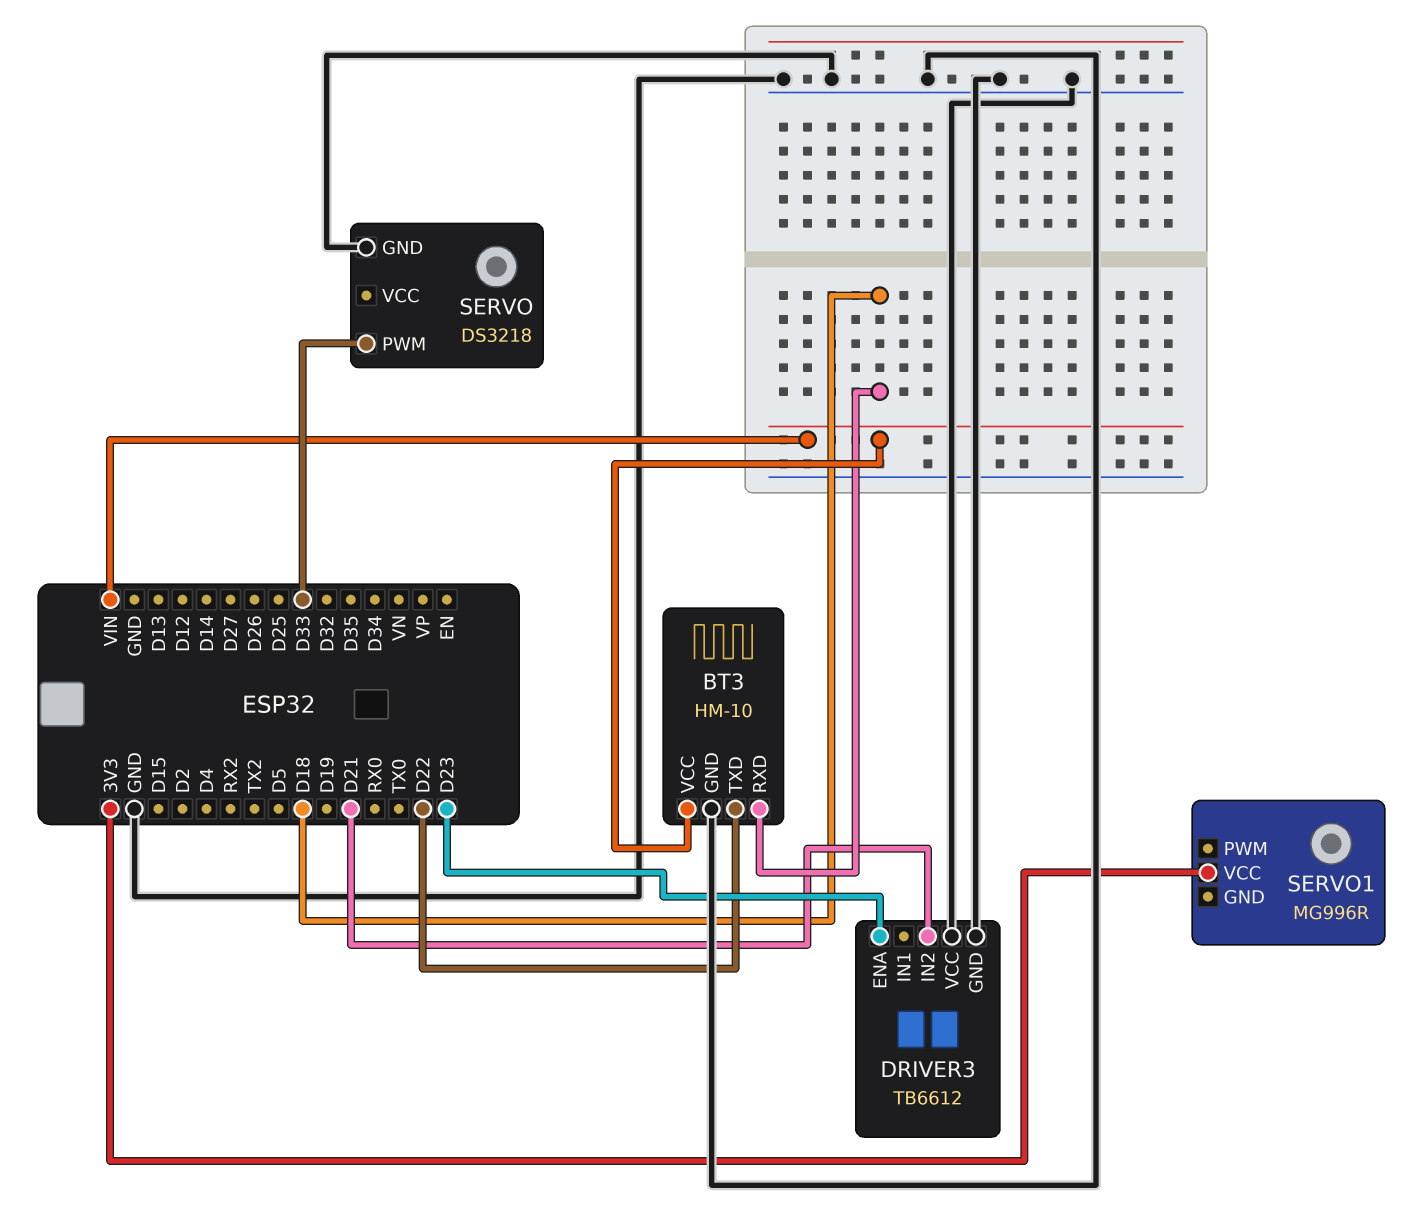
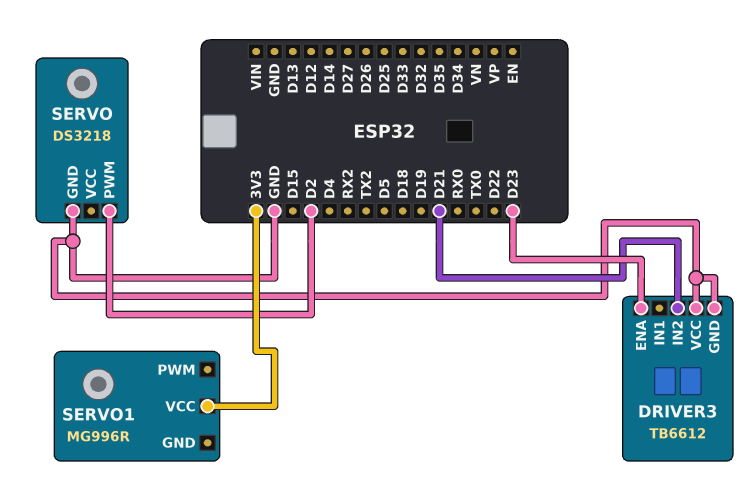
BT3: HM-10 -> none
BT3 pin GND: GND -> none
BT3 pin RXD: D18 -> none
BT3 pin TXD: D22 -> none
BT3 pin VCC: VIN -> none
SERVO pin PWM: D33 -> D2

